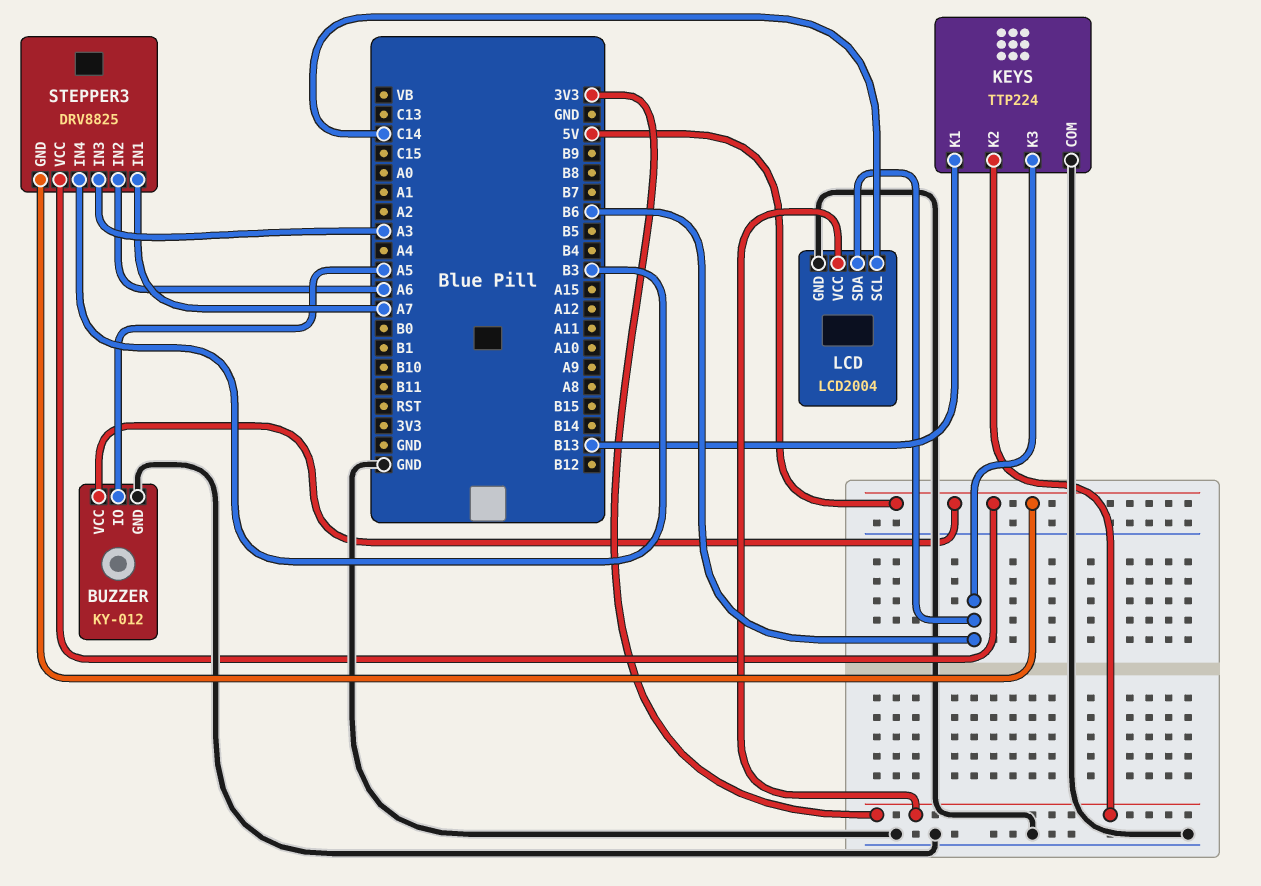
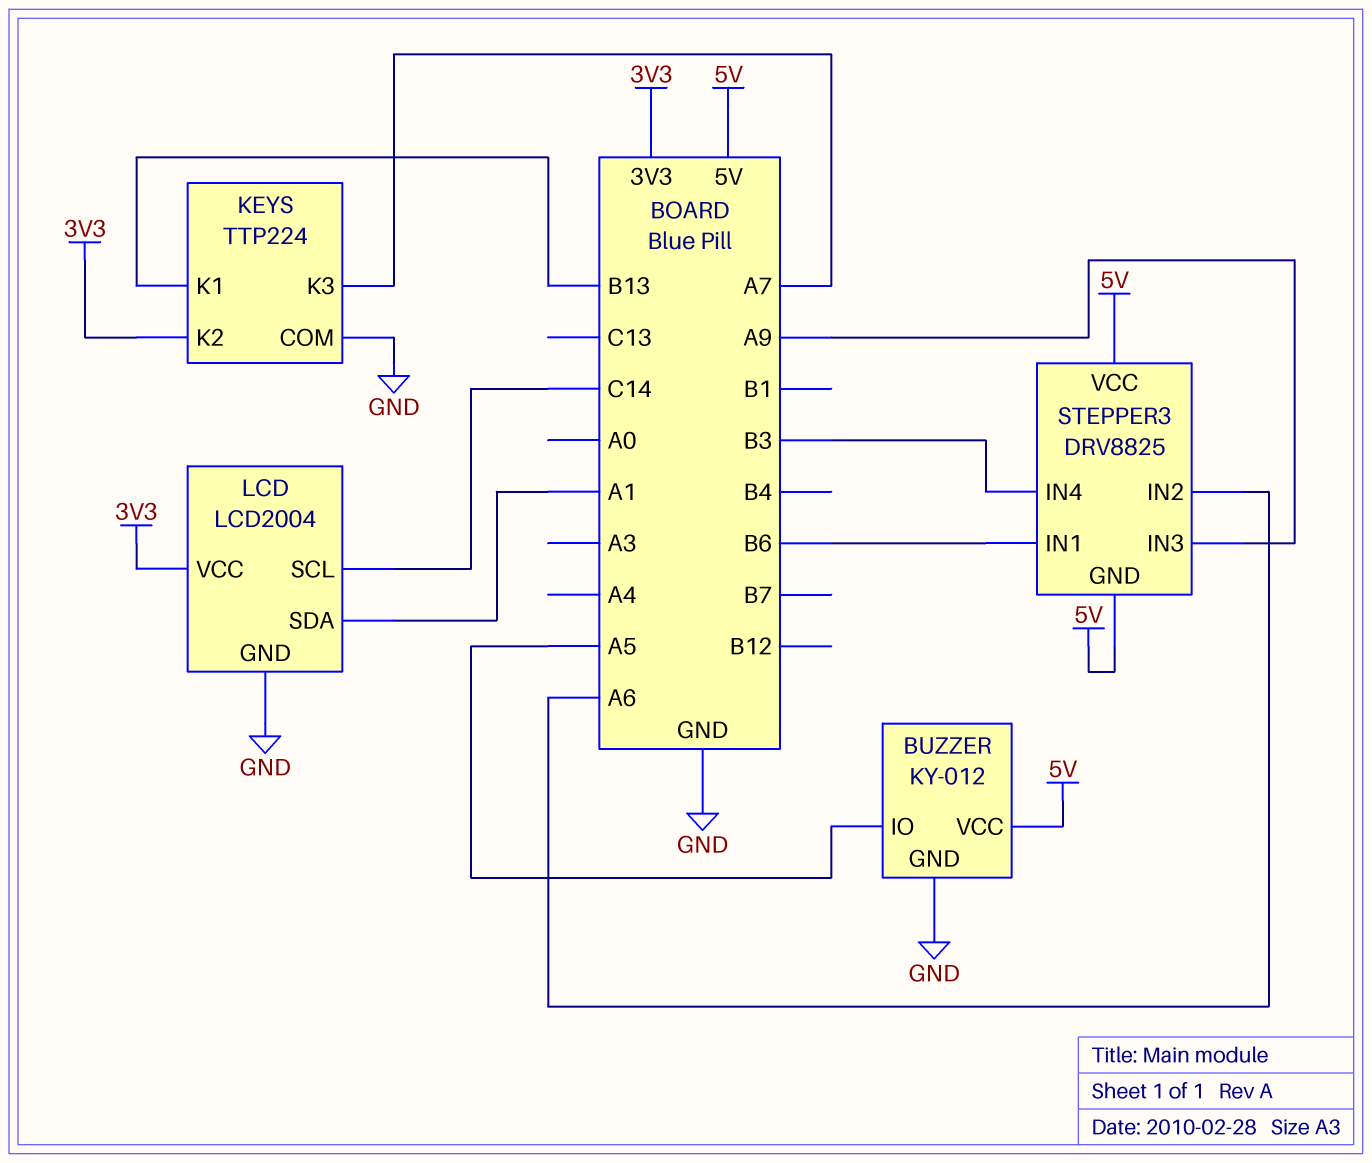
KEYS pin K3: B6 -> A7
LCD pin SDA: B6 -> A1
STEPPER3 pin IN1: A7 -> B6
STEPPER3 pin IN3: A3 -> A9

